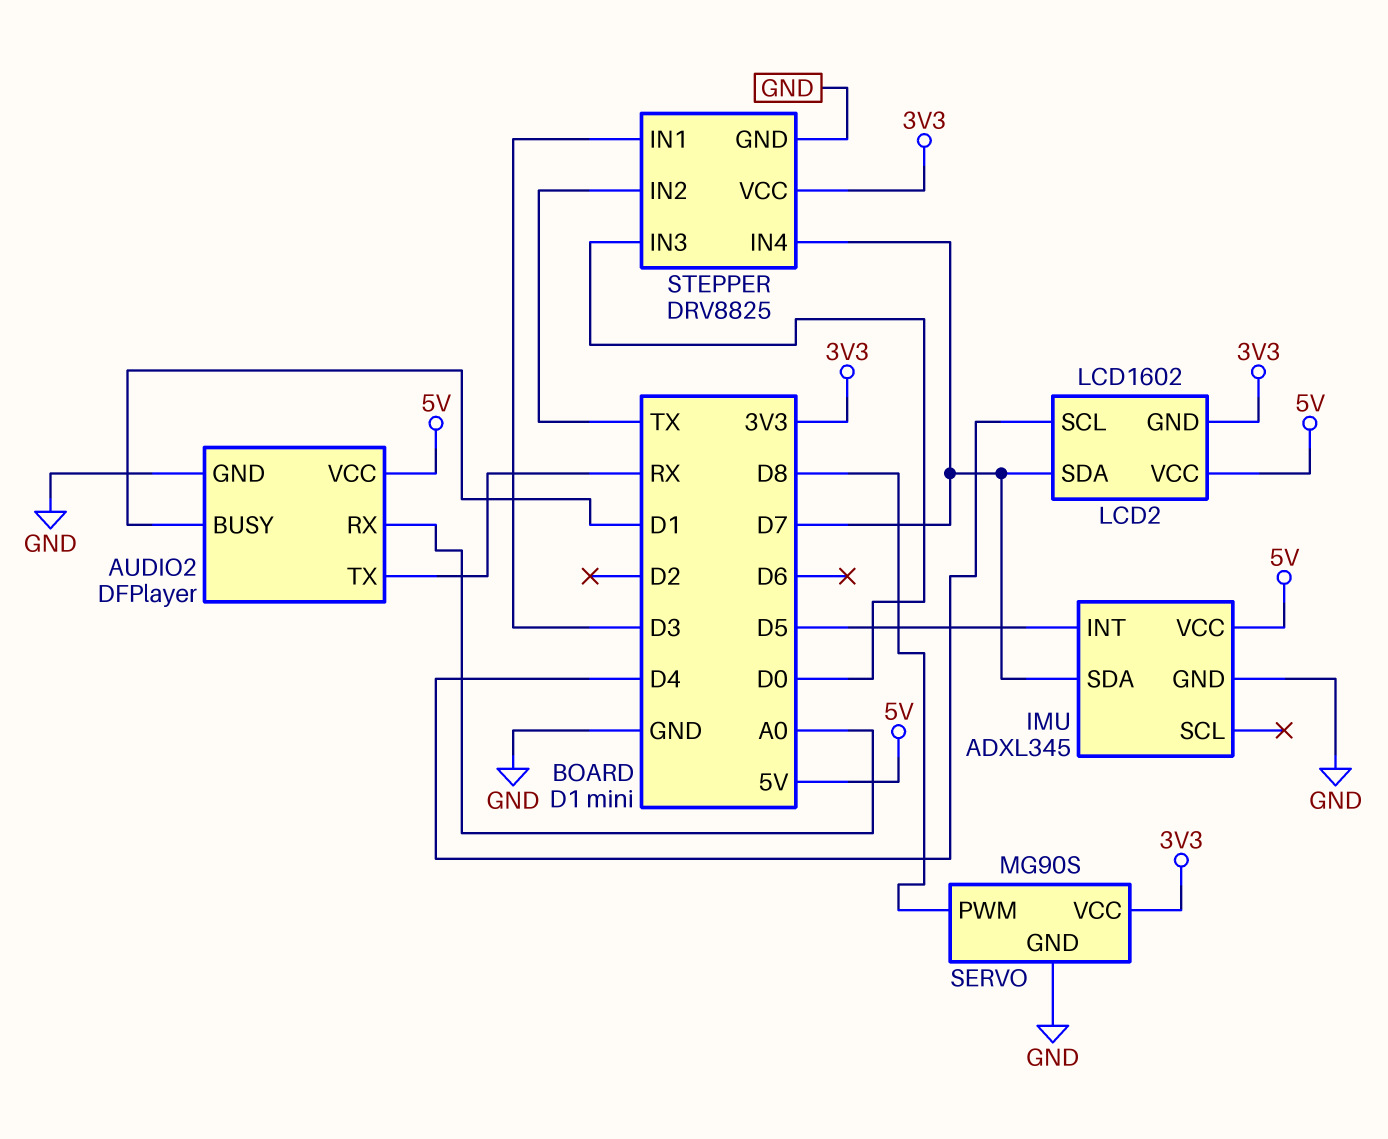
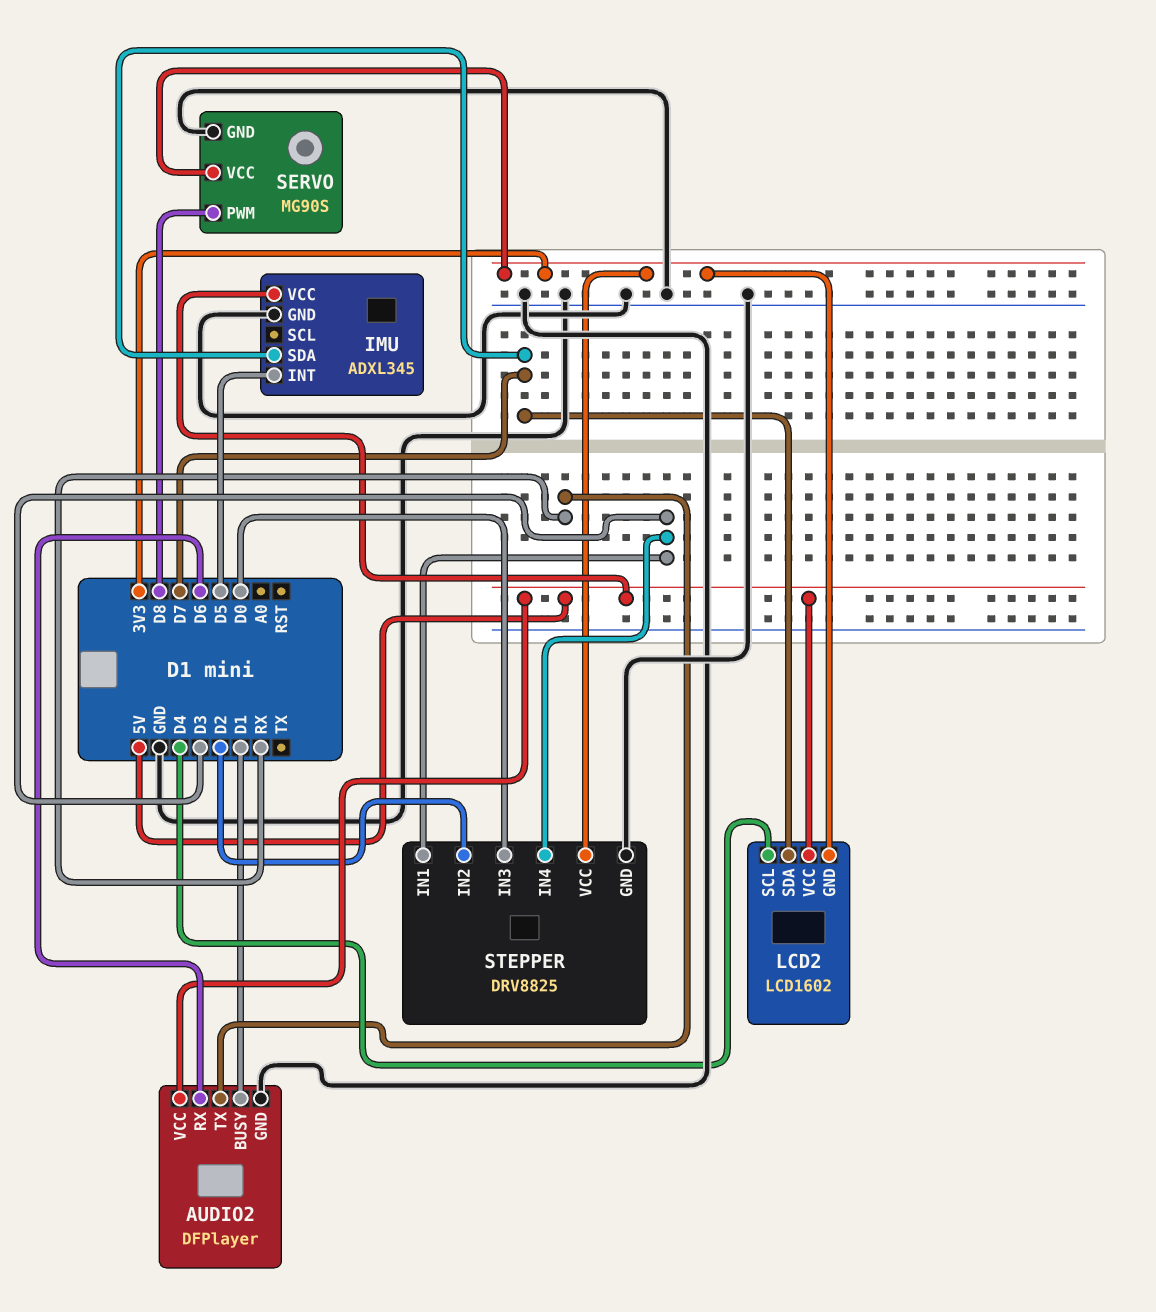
AUDIO2 pin RX: A0 -> D6
STEPPER pin IN2: TX -> D2
STEPPER pin IN4: D7 -> D3

